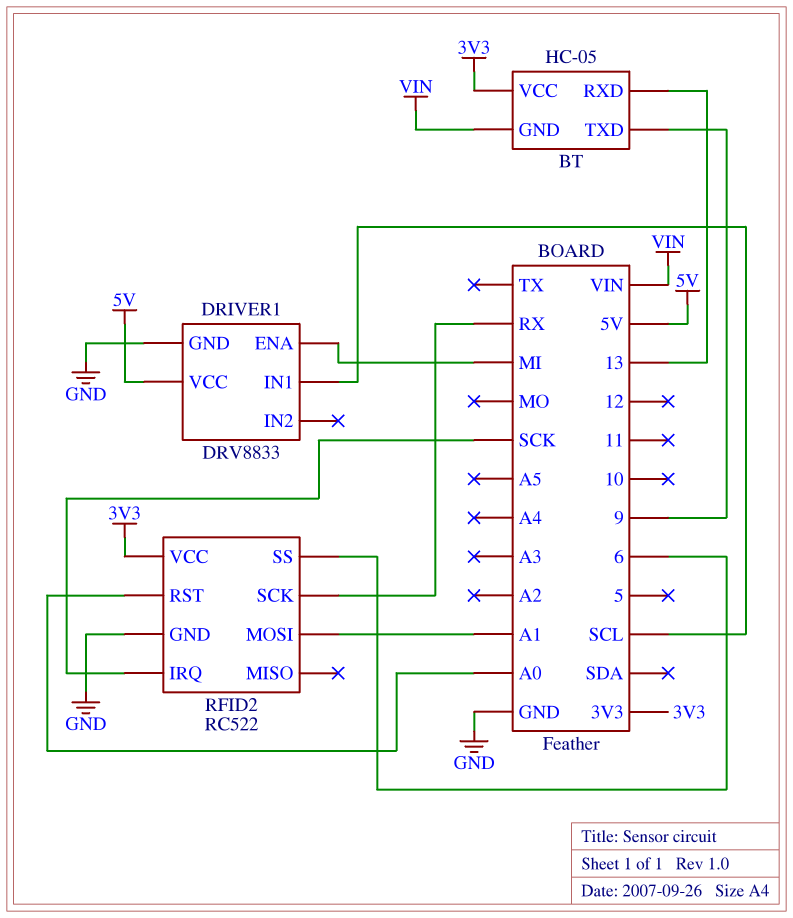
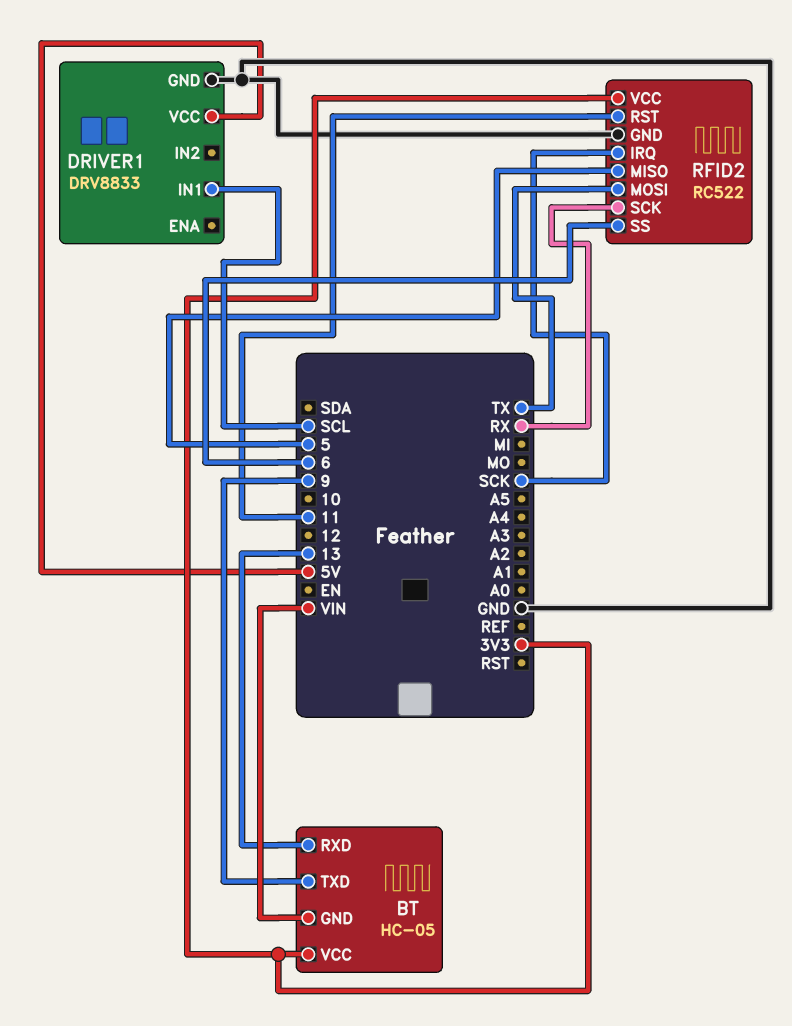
DRIVER1 pin ENA: MI -> none
RFID2 pin MISO: none -> 5
RFID2 pin MOSI: A1 -> TX
RFID2 pin RST: A0 -> 11

